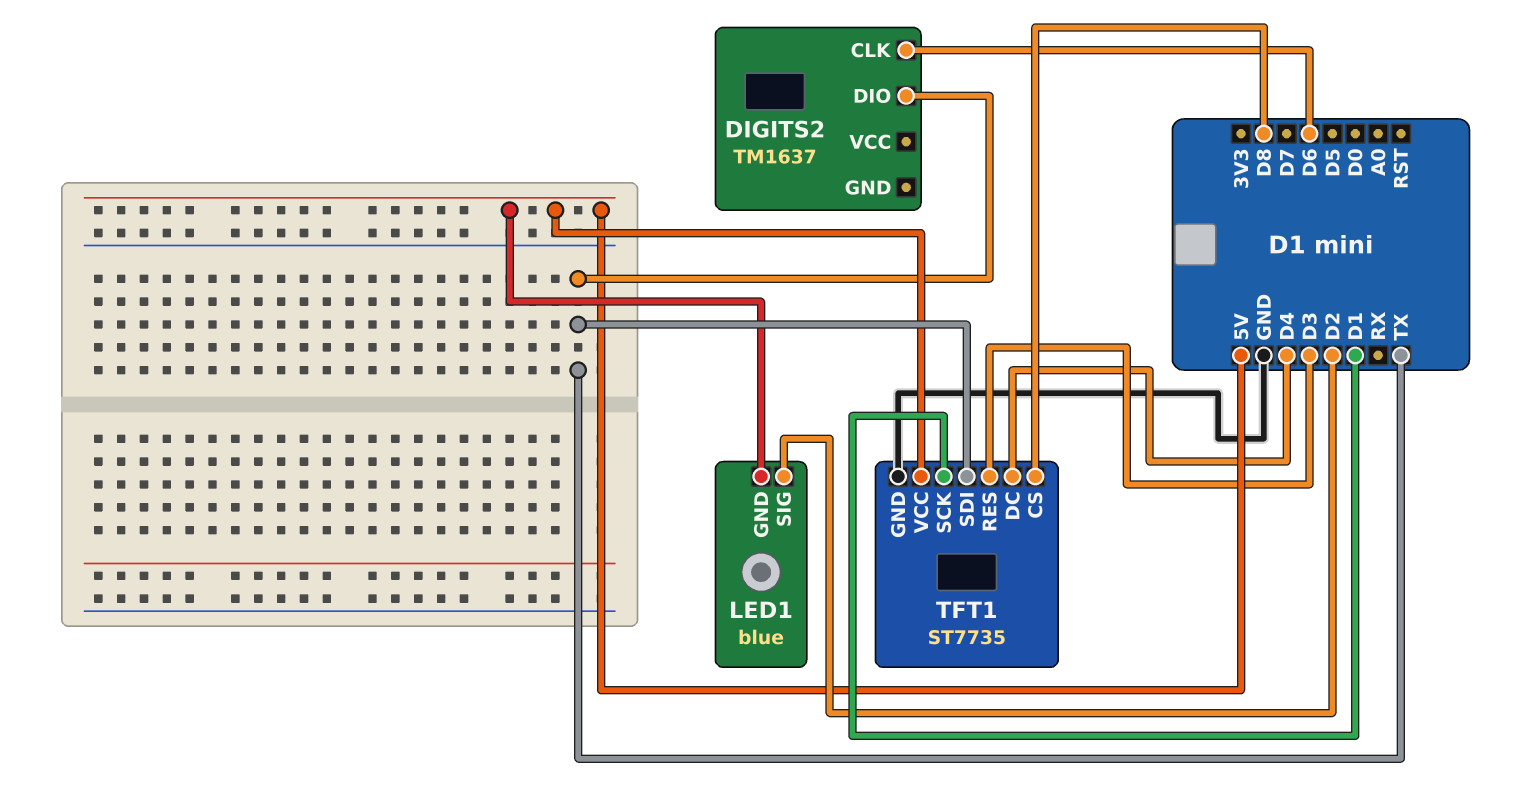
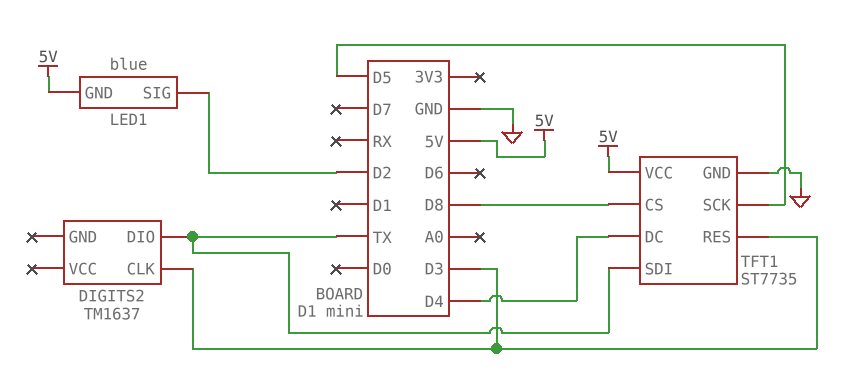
DIGITS2 pin CLK: D6 -> D3
TFT1 pin SCK: D1 -> D5

